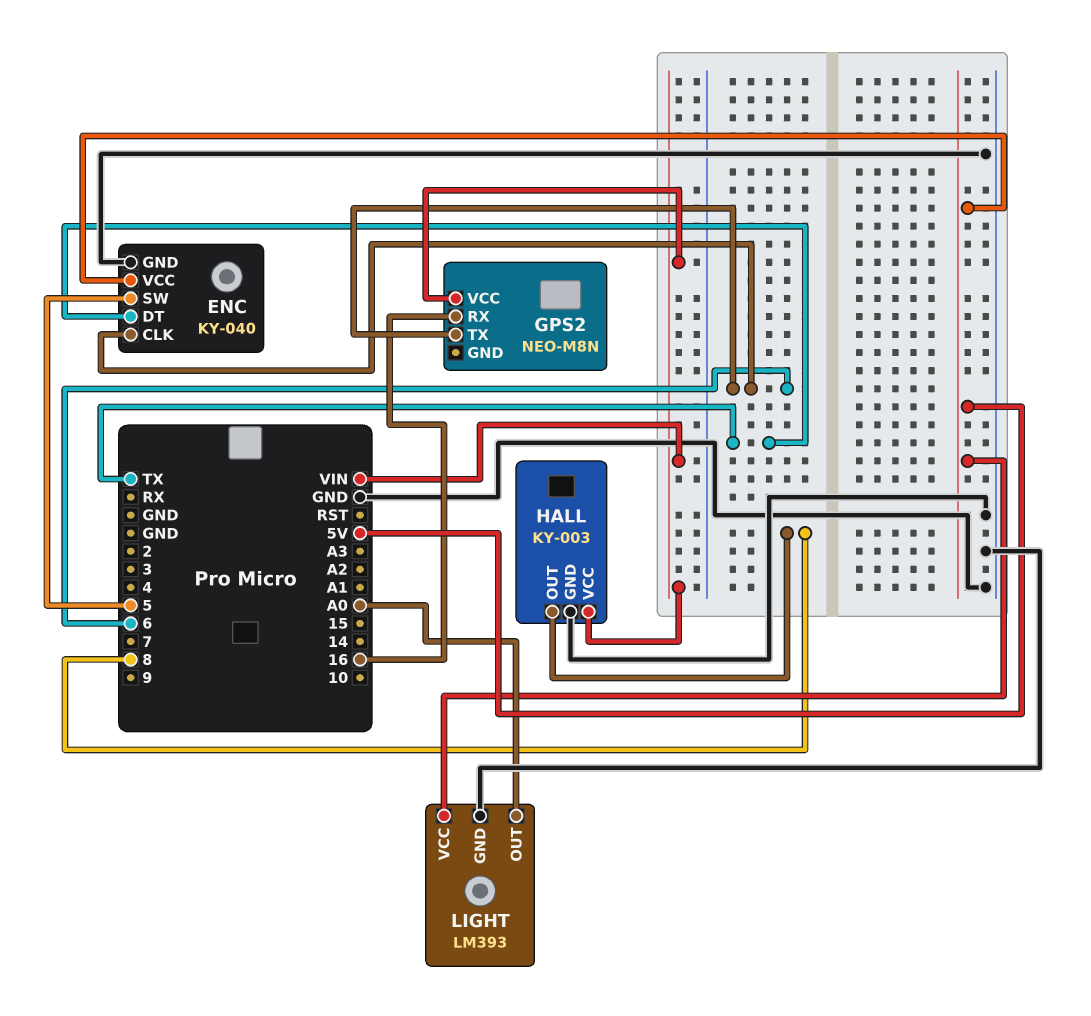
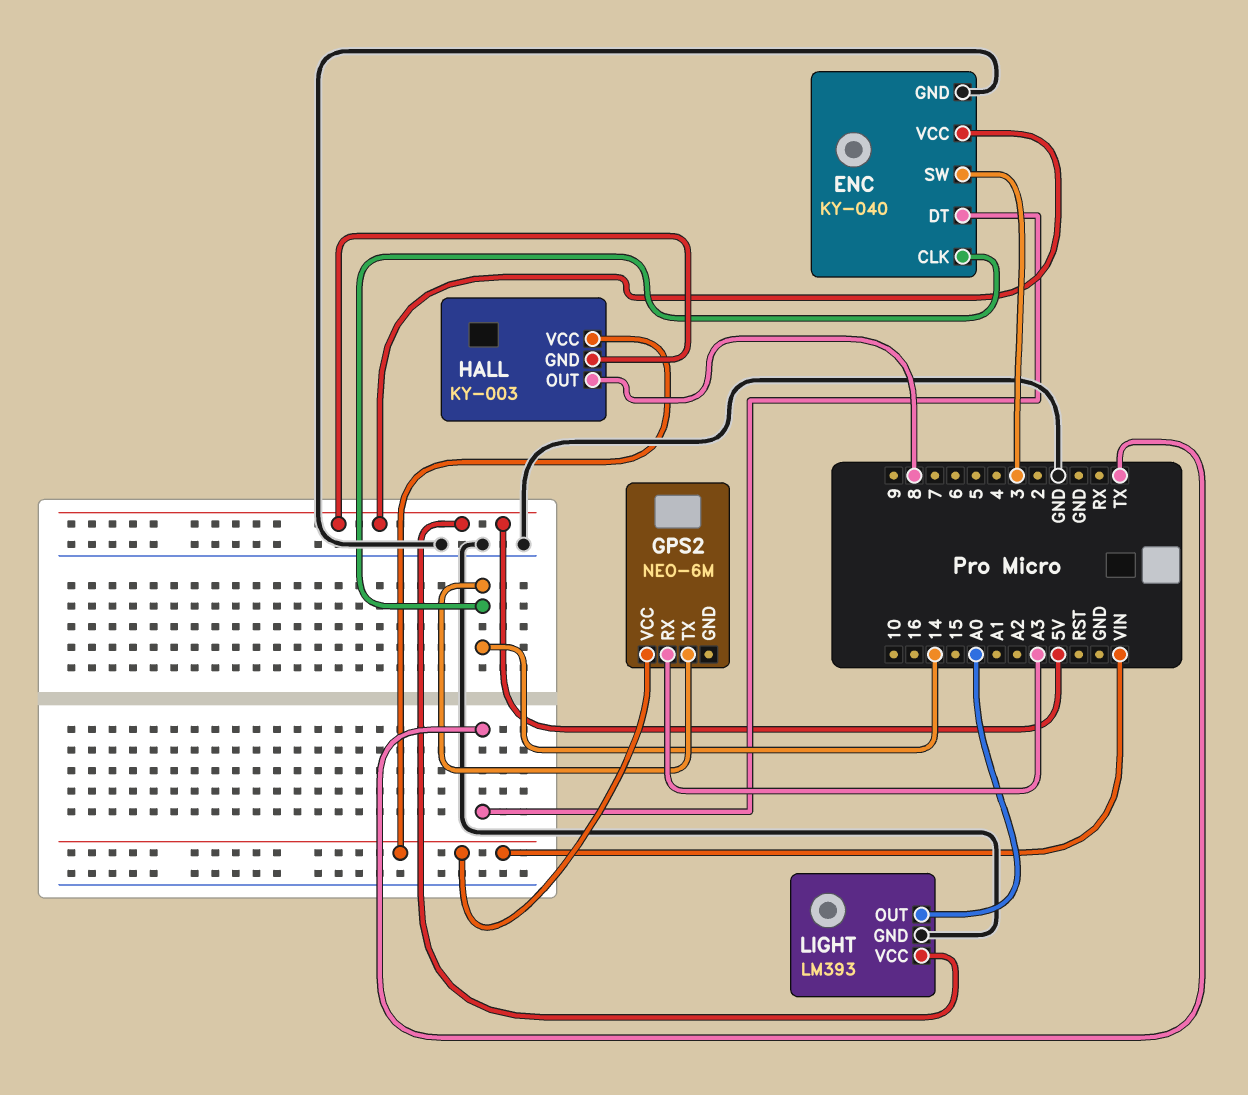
ENC pin CLK: 6 -> 14
ENC pin SW: 5 -> 3
GPS2: NEO-M8N -> NEO-6M
GPS2 pin RX: 16 -> A3
GPS2 pin TX: 6 -> 14
HALL pin GND: GND -> 5V

